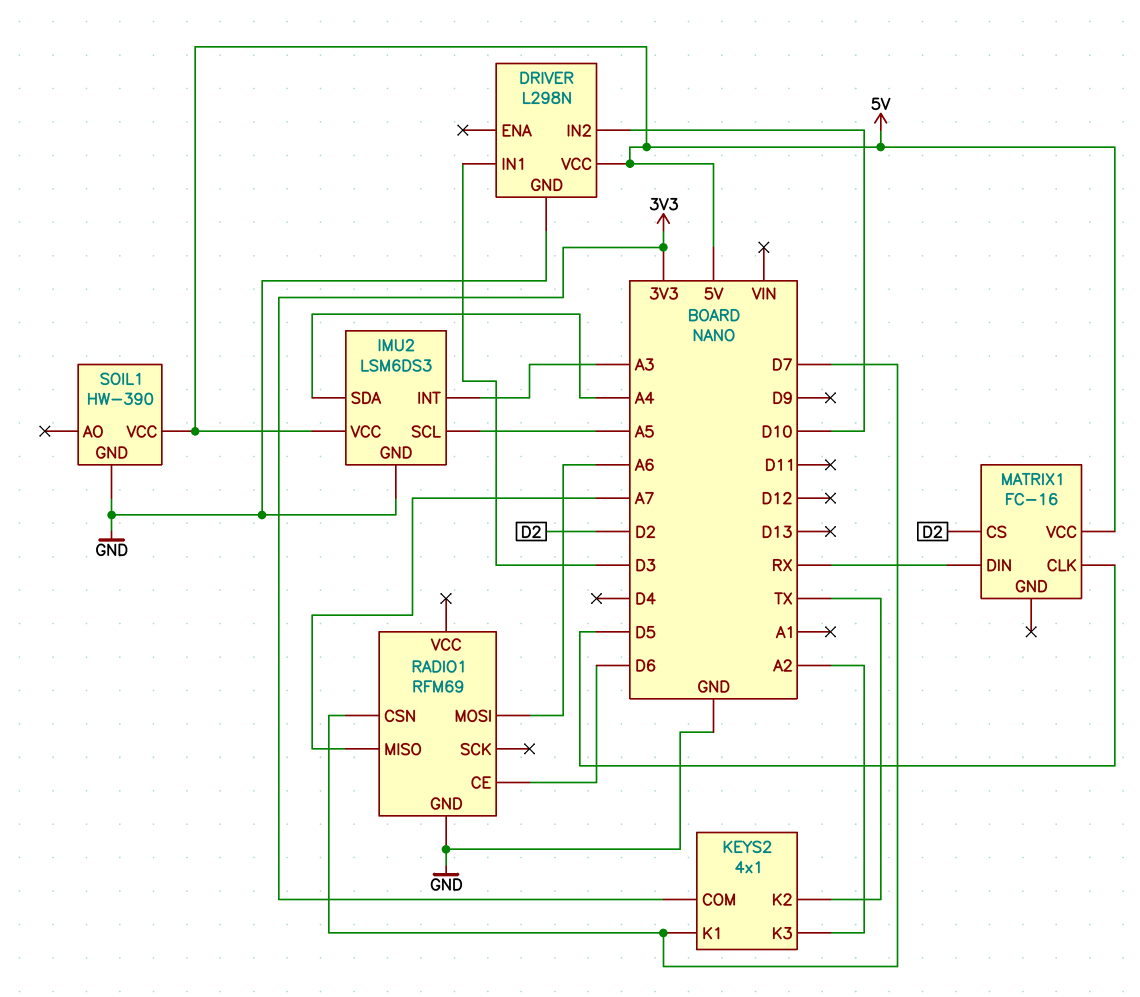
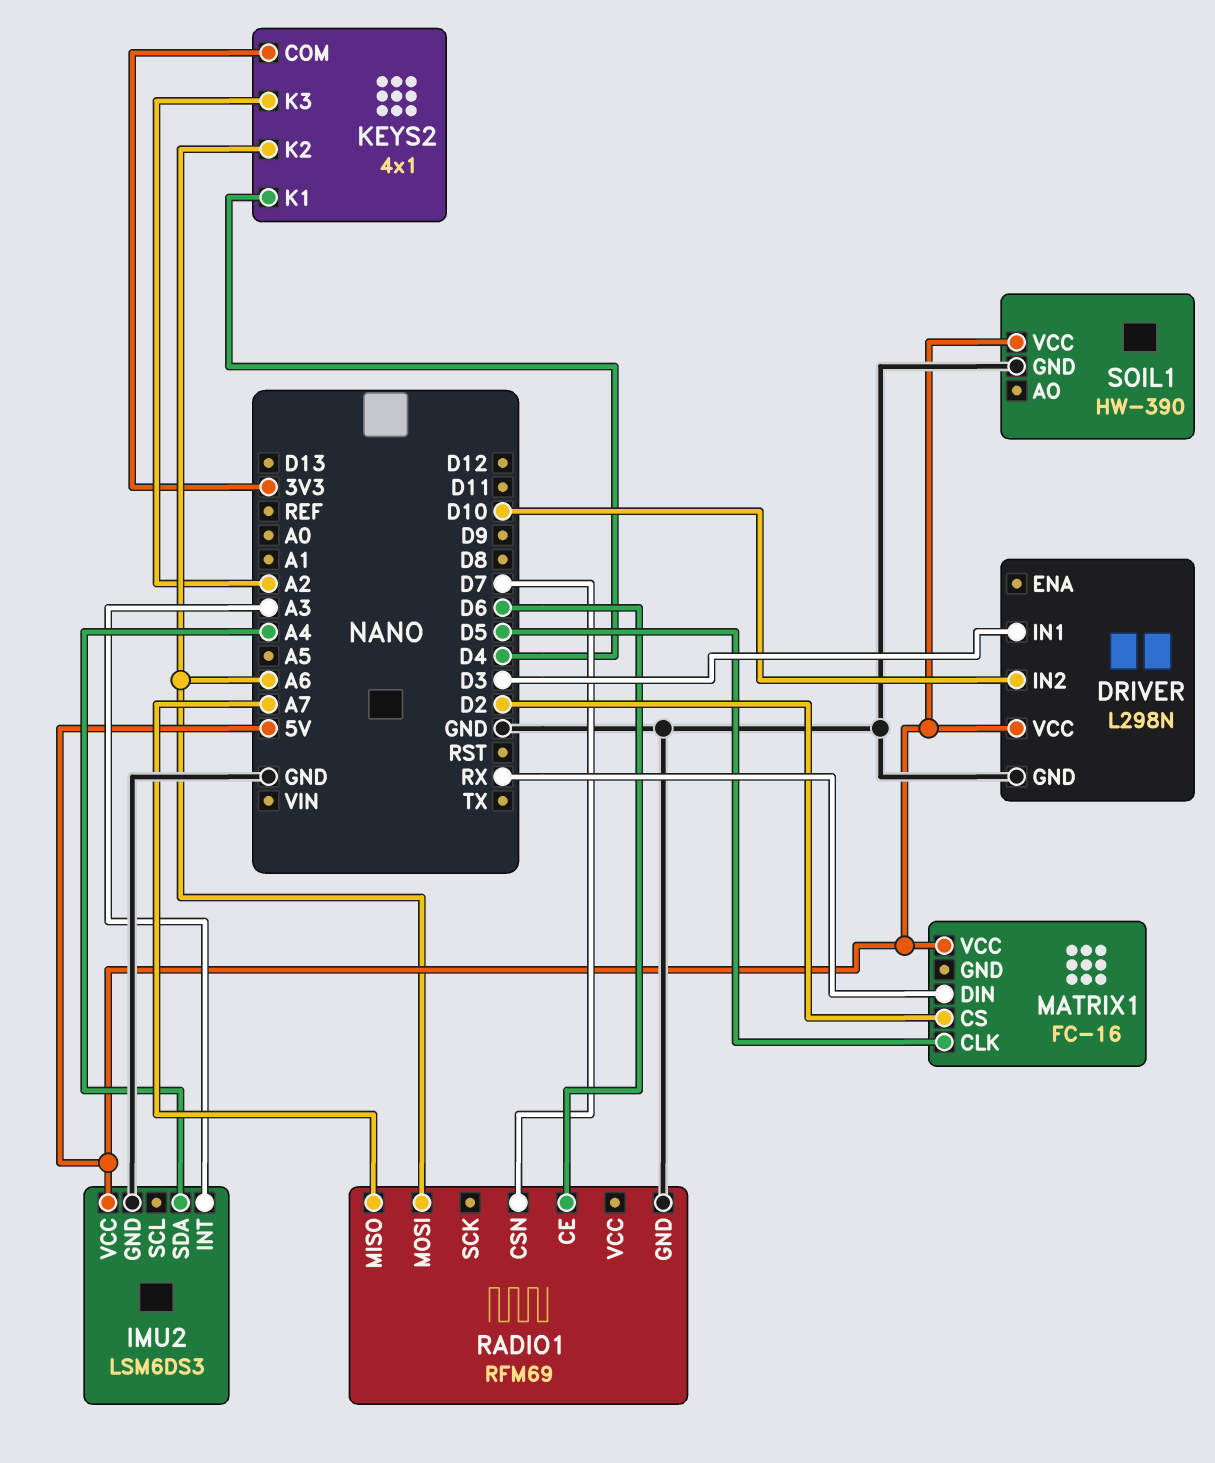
IMU2 pin SCL: A5 -> none
KEYS2 pin K1: D7 -> D4
KEYS2 pin K2: TX -> A6

